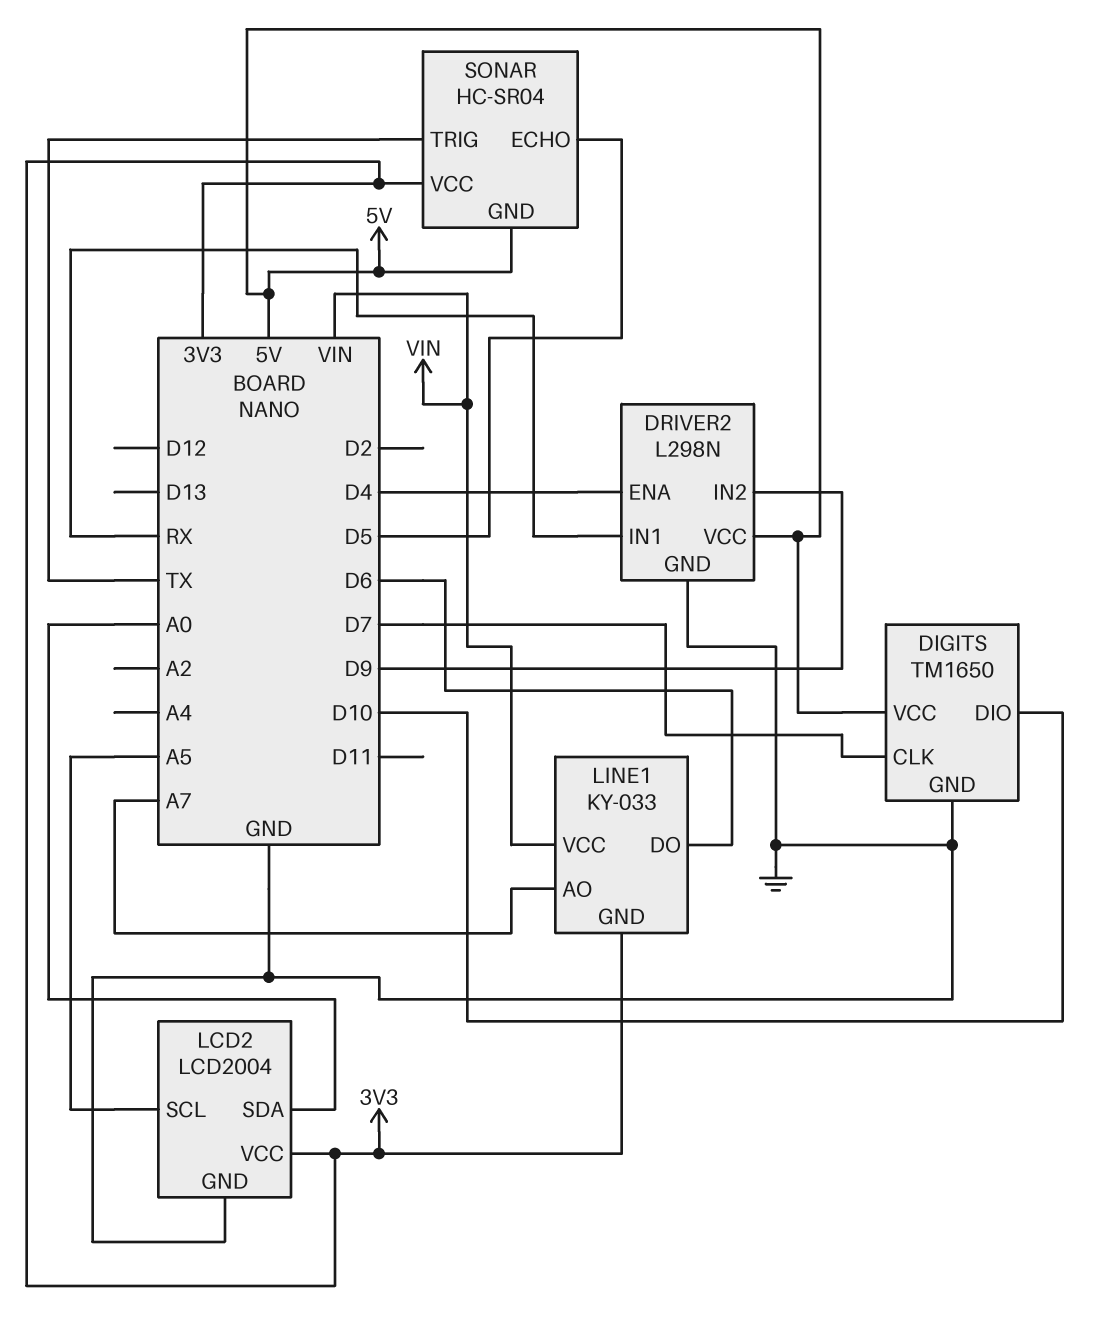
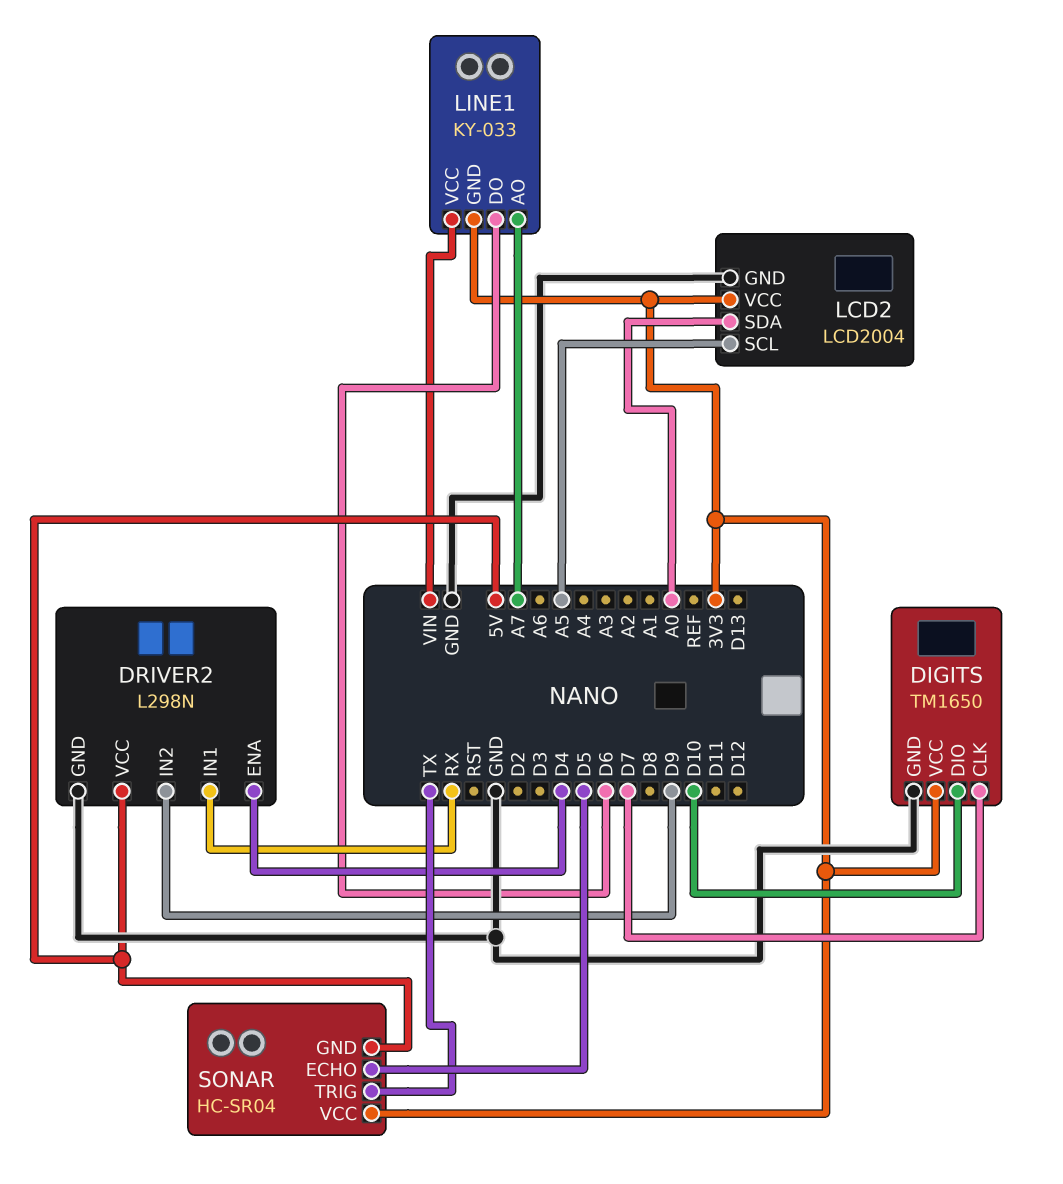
DIGITS pin VCC: 5V -> 3V3

